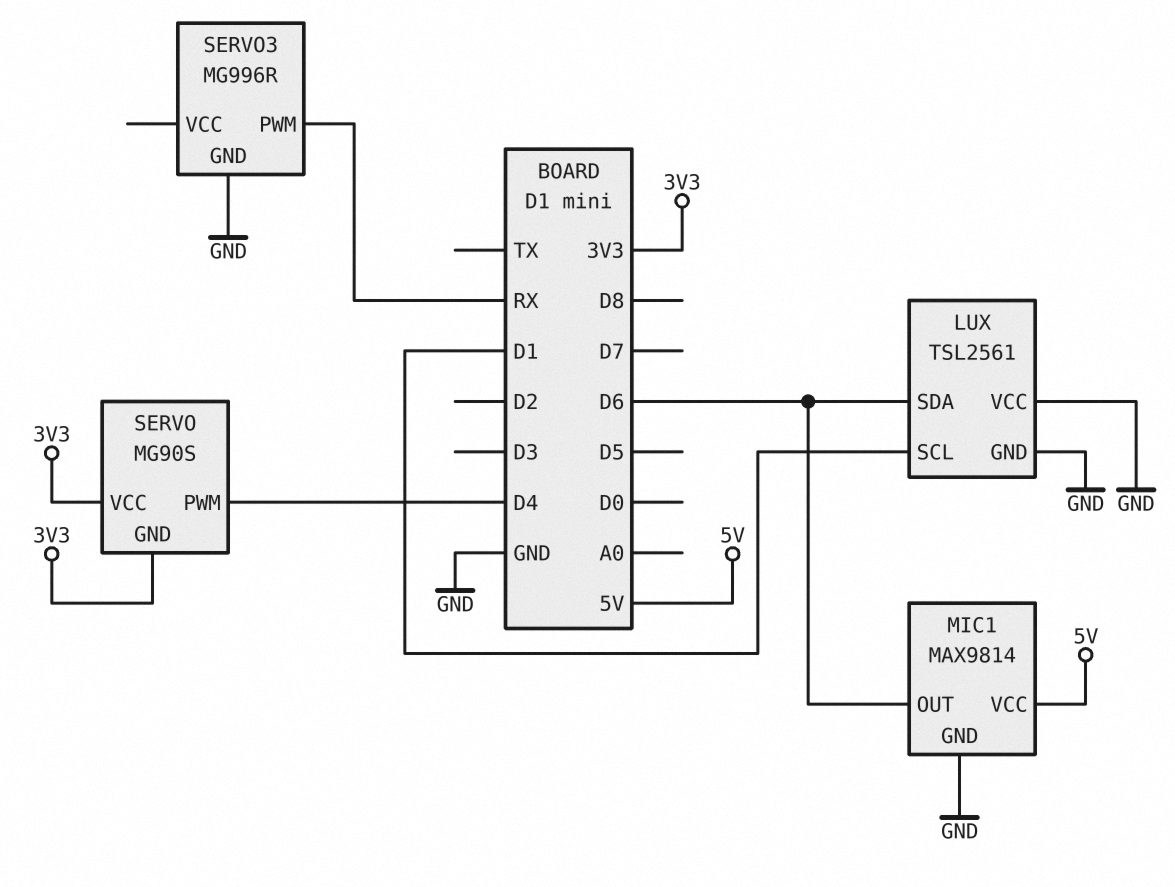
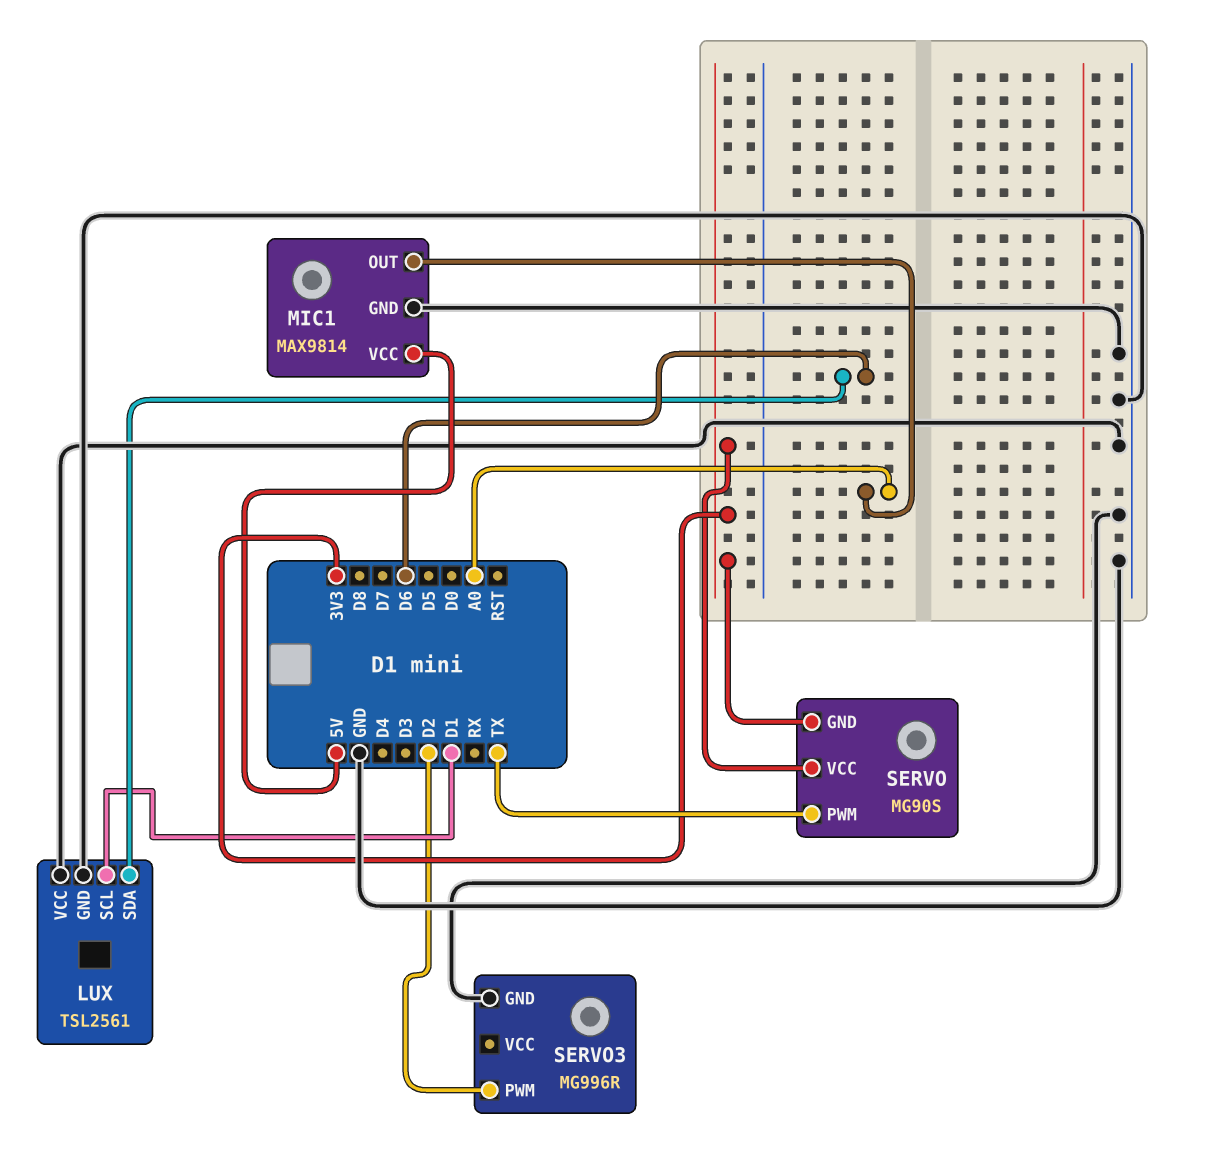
MIC1 pin OUT: D6 -> A0
SERVO pin PWM: D4 -> TX
SERVO3 pin PWM: RX -> D2

